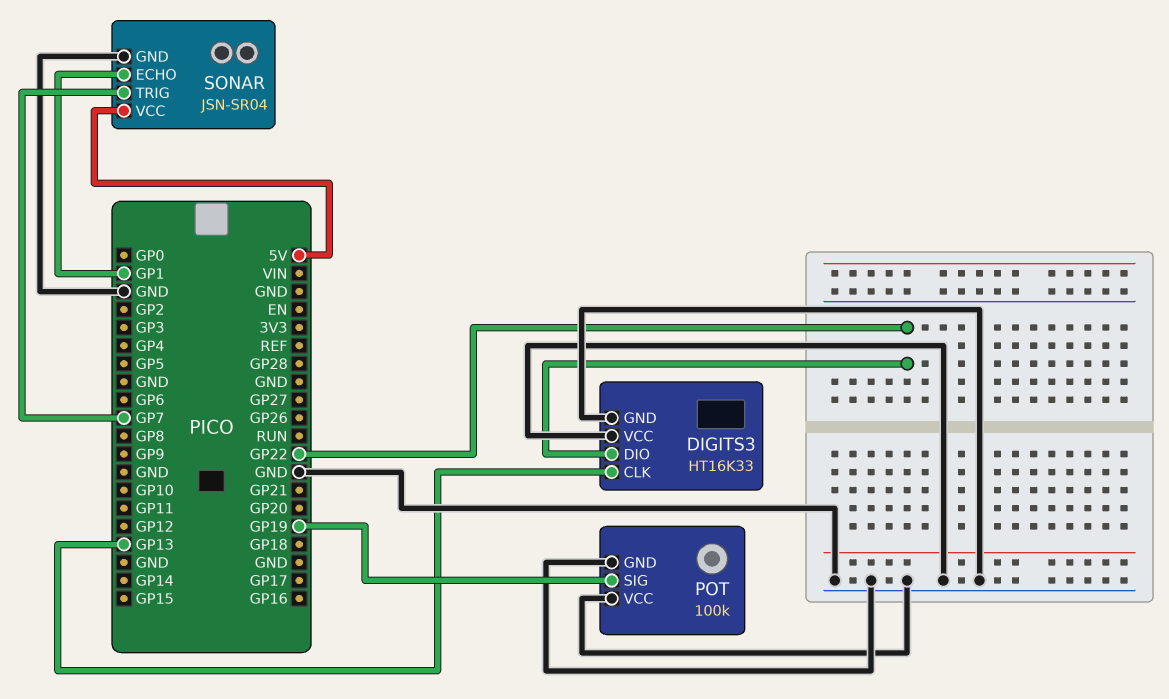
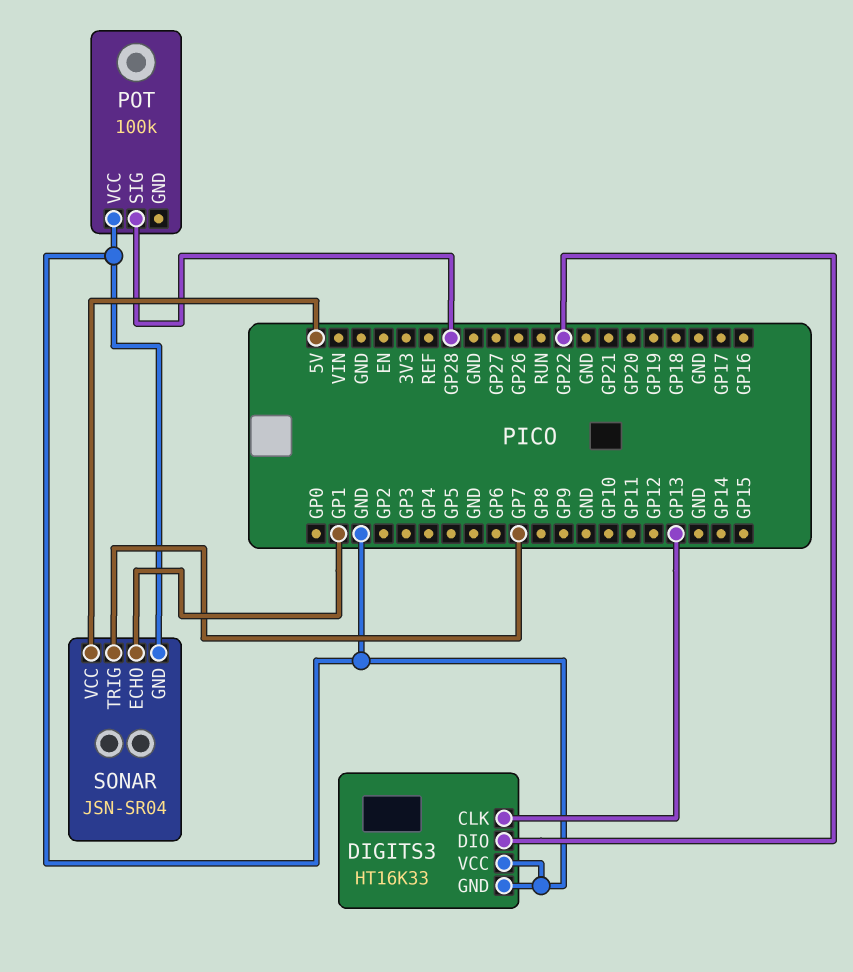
POT pin GND: GND -> none
POT pin SIG: GP19 -> GP28

